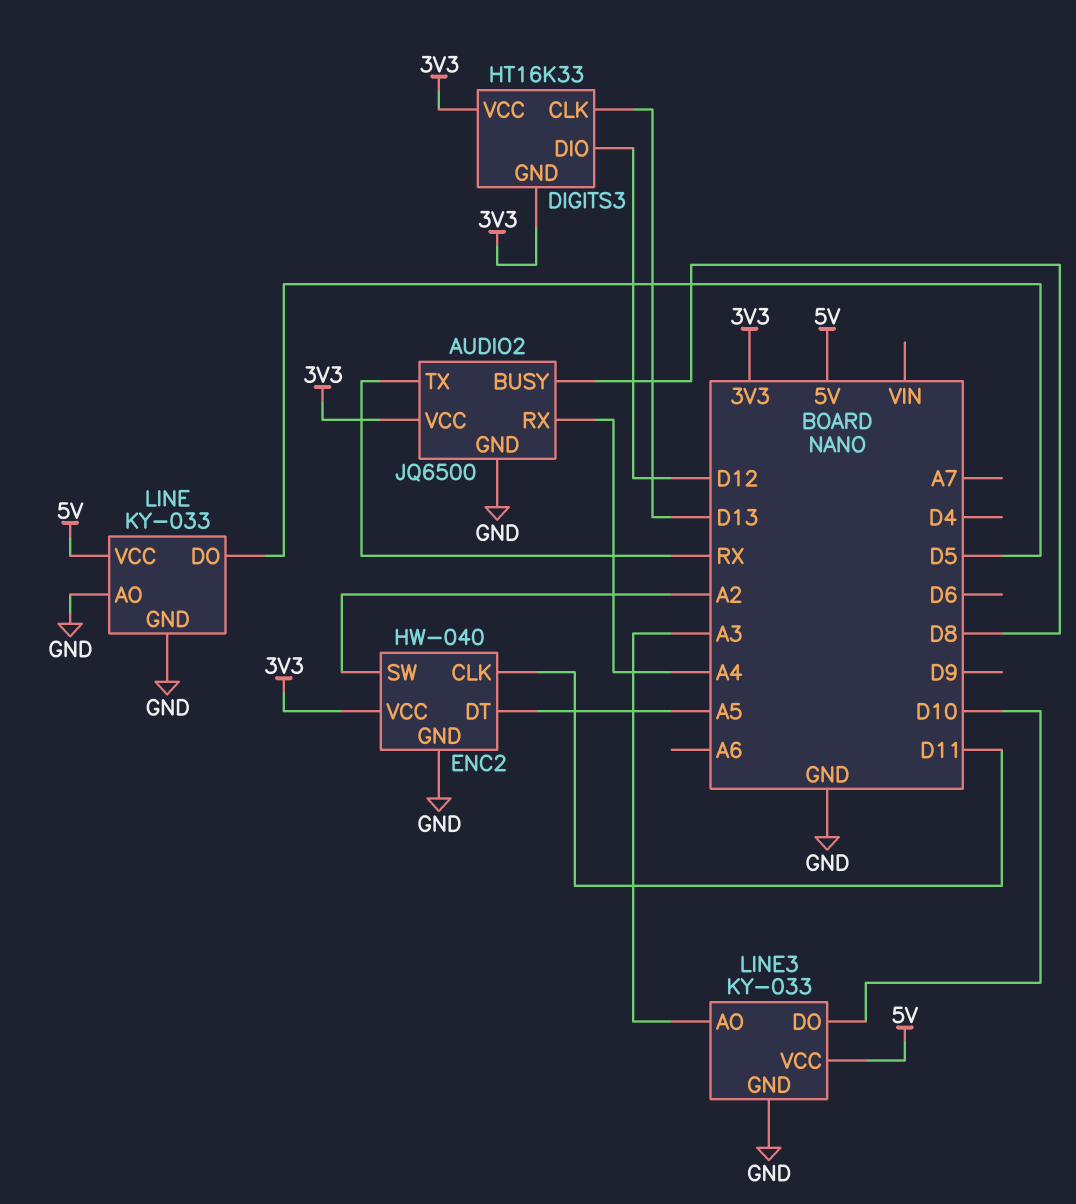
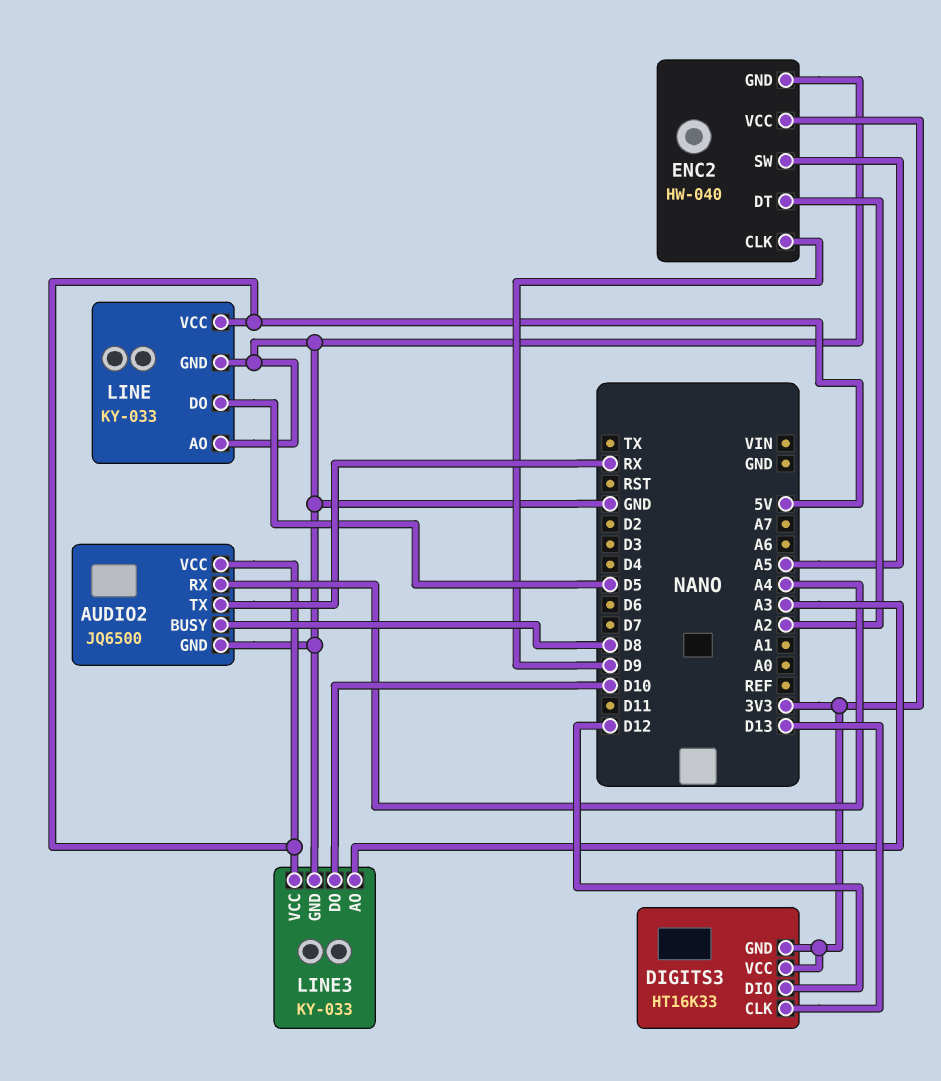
AUDIO2 pin VCC: 3V3 -> 5V
ENC2 pin CLK: D11 -> D9
ENC2 pin DT: A5 -> A2
ENC2 pin SW: A2 -> A5

